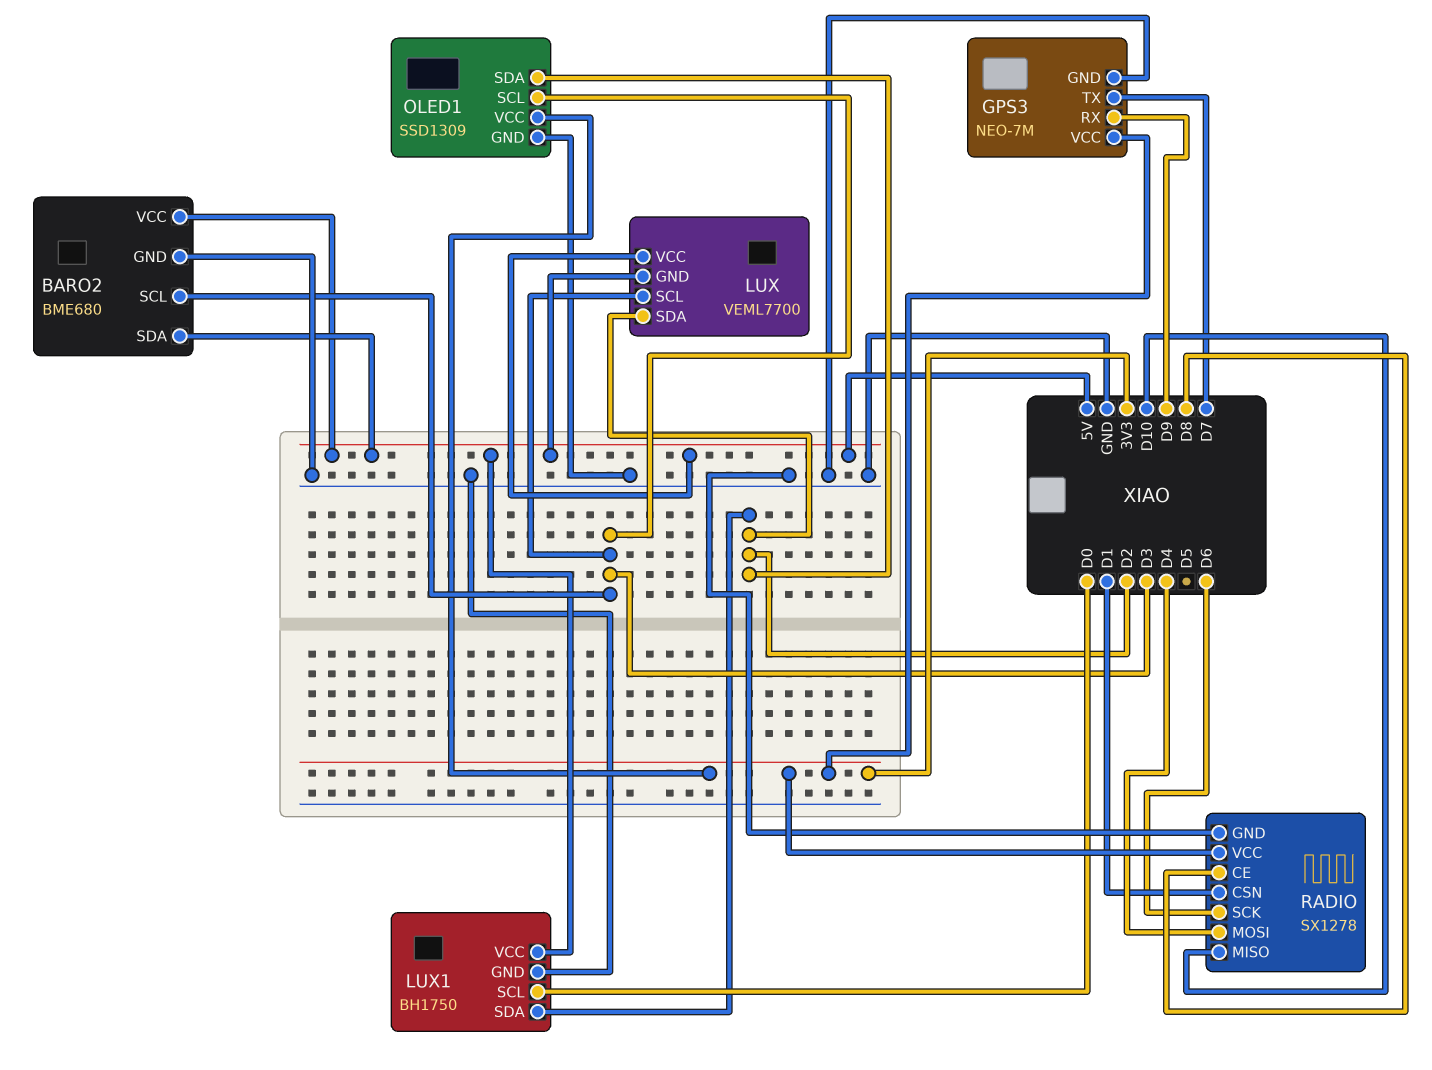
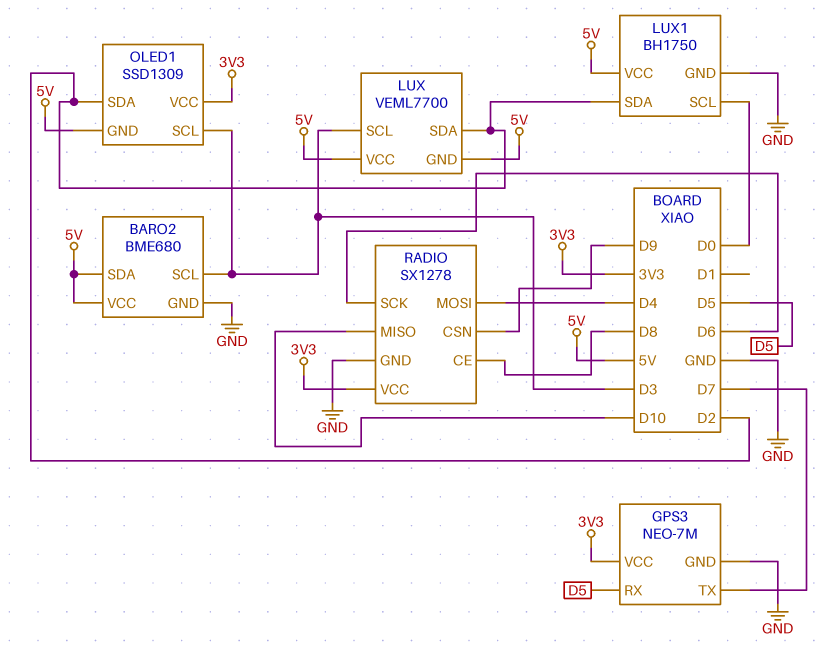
GPS3 pin RX: D9 -> D5
OLED1 pin GND: GND -> 5V
RADIO pin CSN: D1 -> D9

